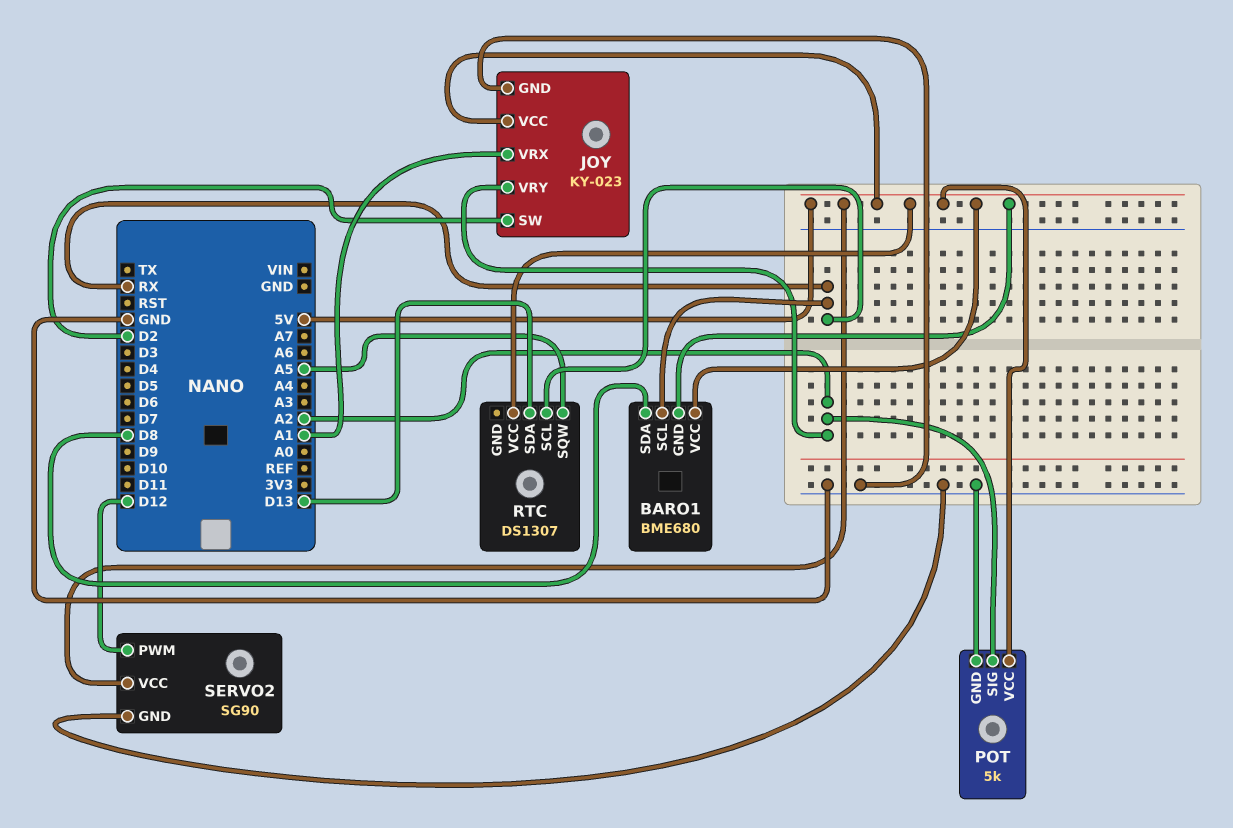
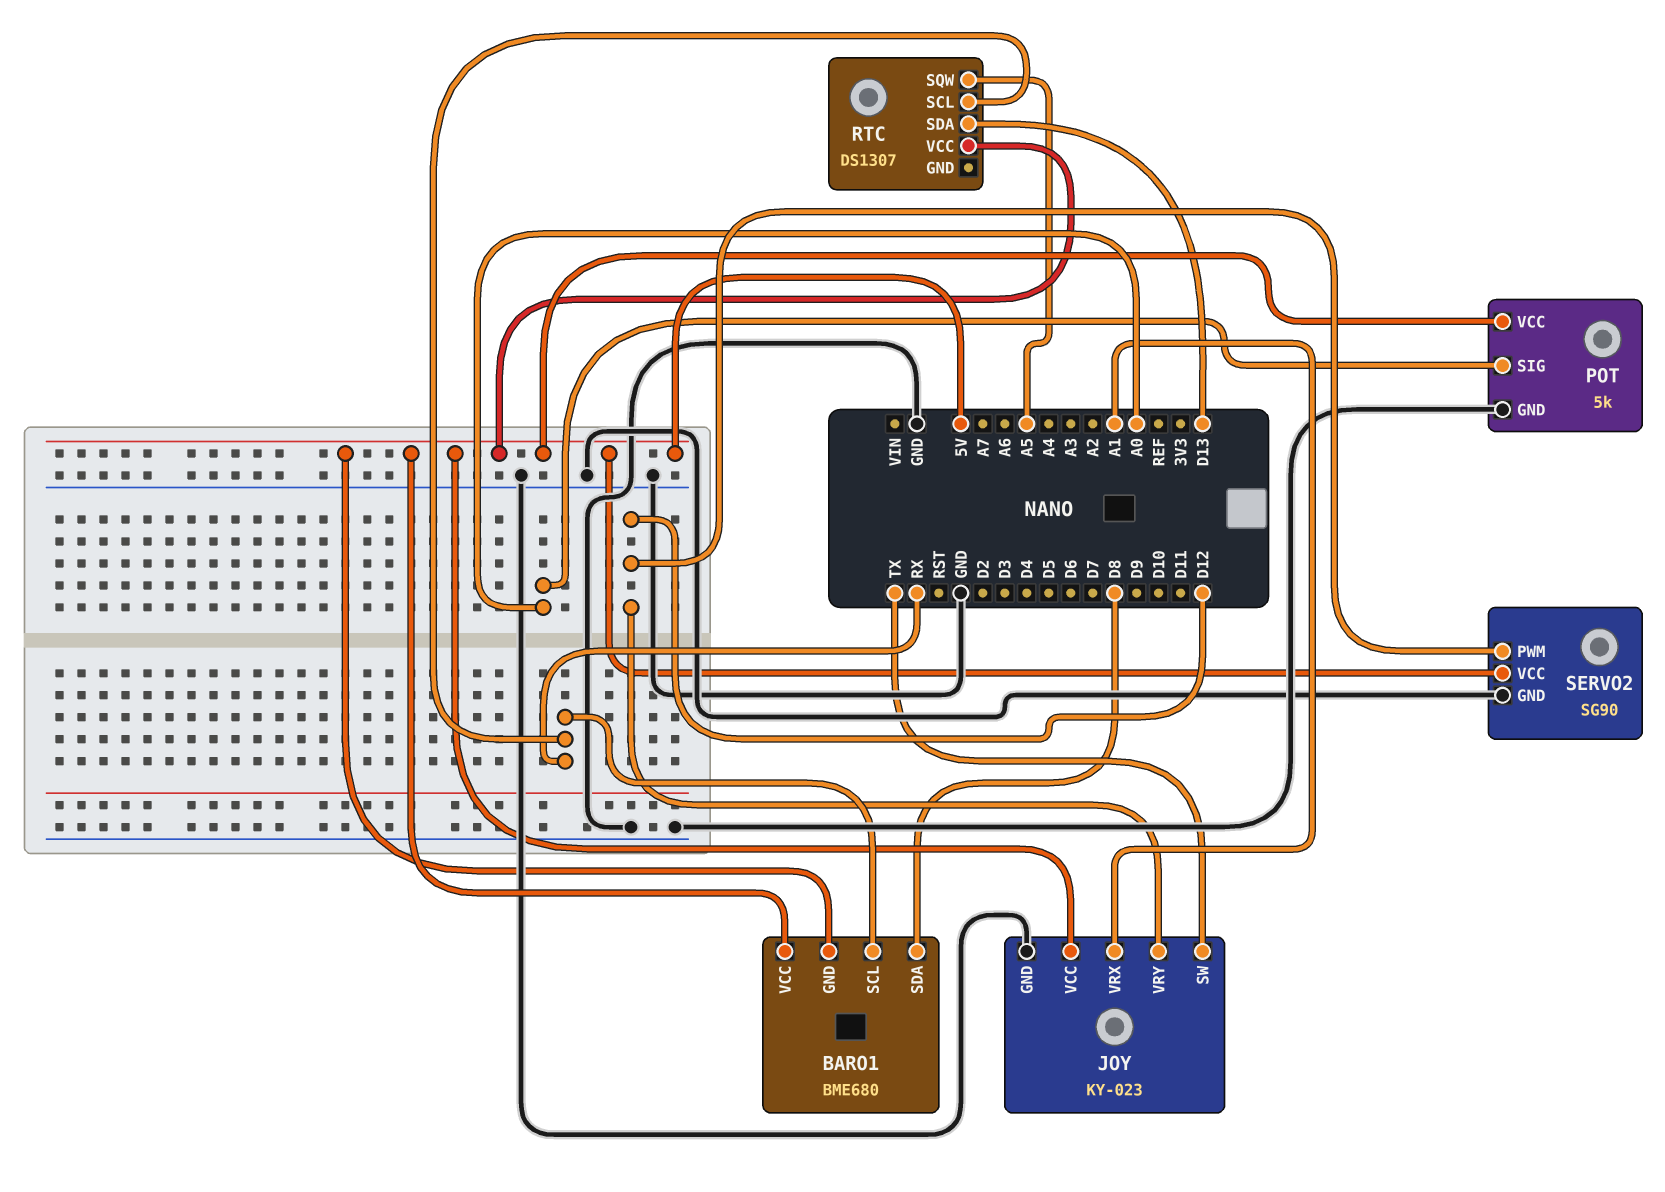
JOY pin SW: D2 -> TX
JOY pin VRY: A2 -> D12
POT pin SIG: A2 -> A0

